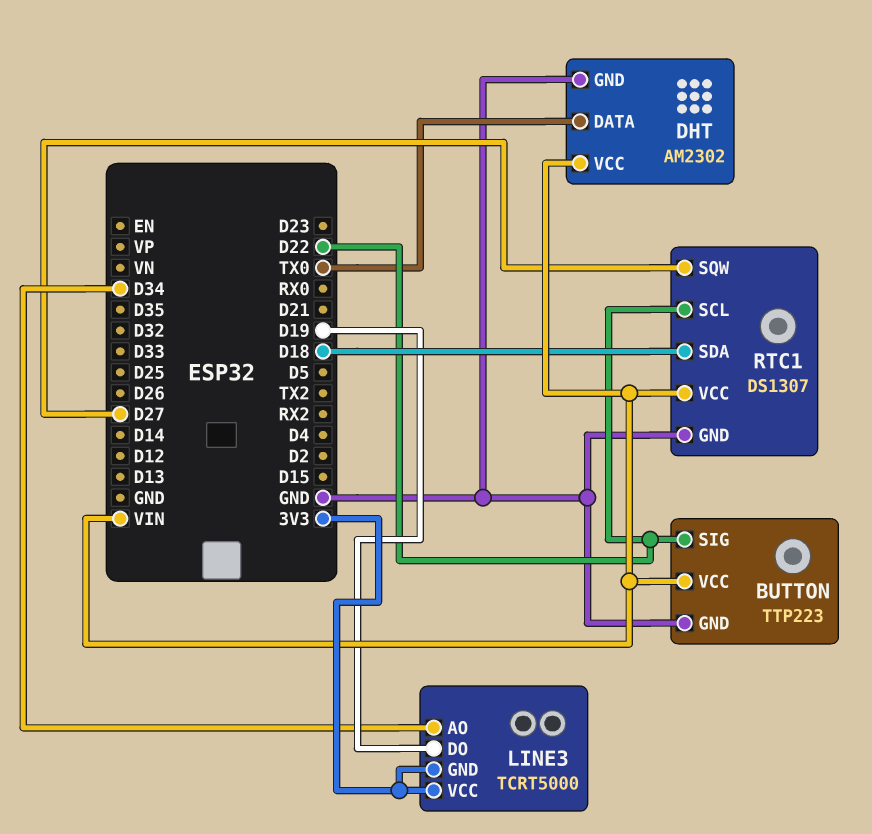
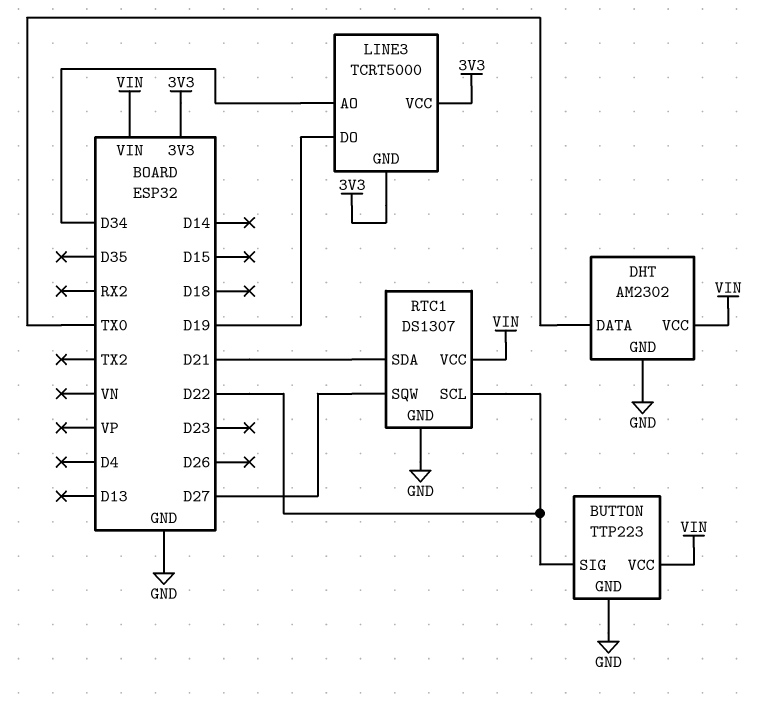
RTC1 pin SDA: D18 -> D21

